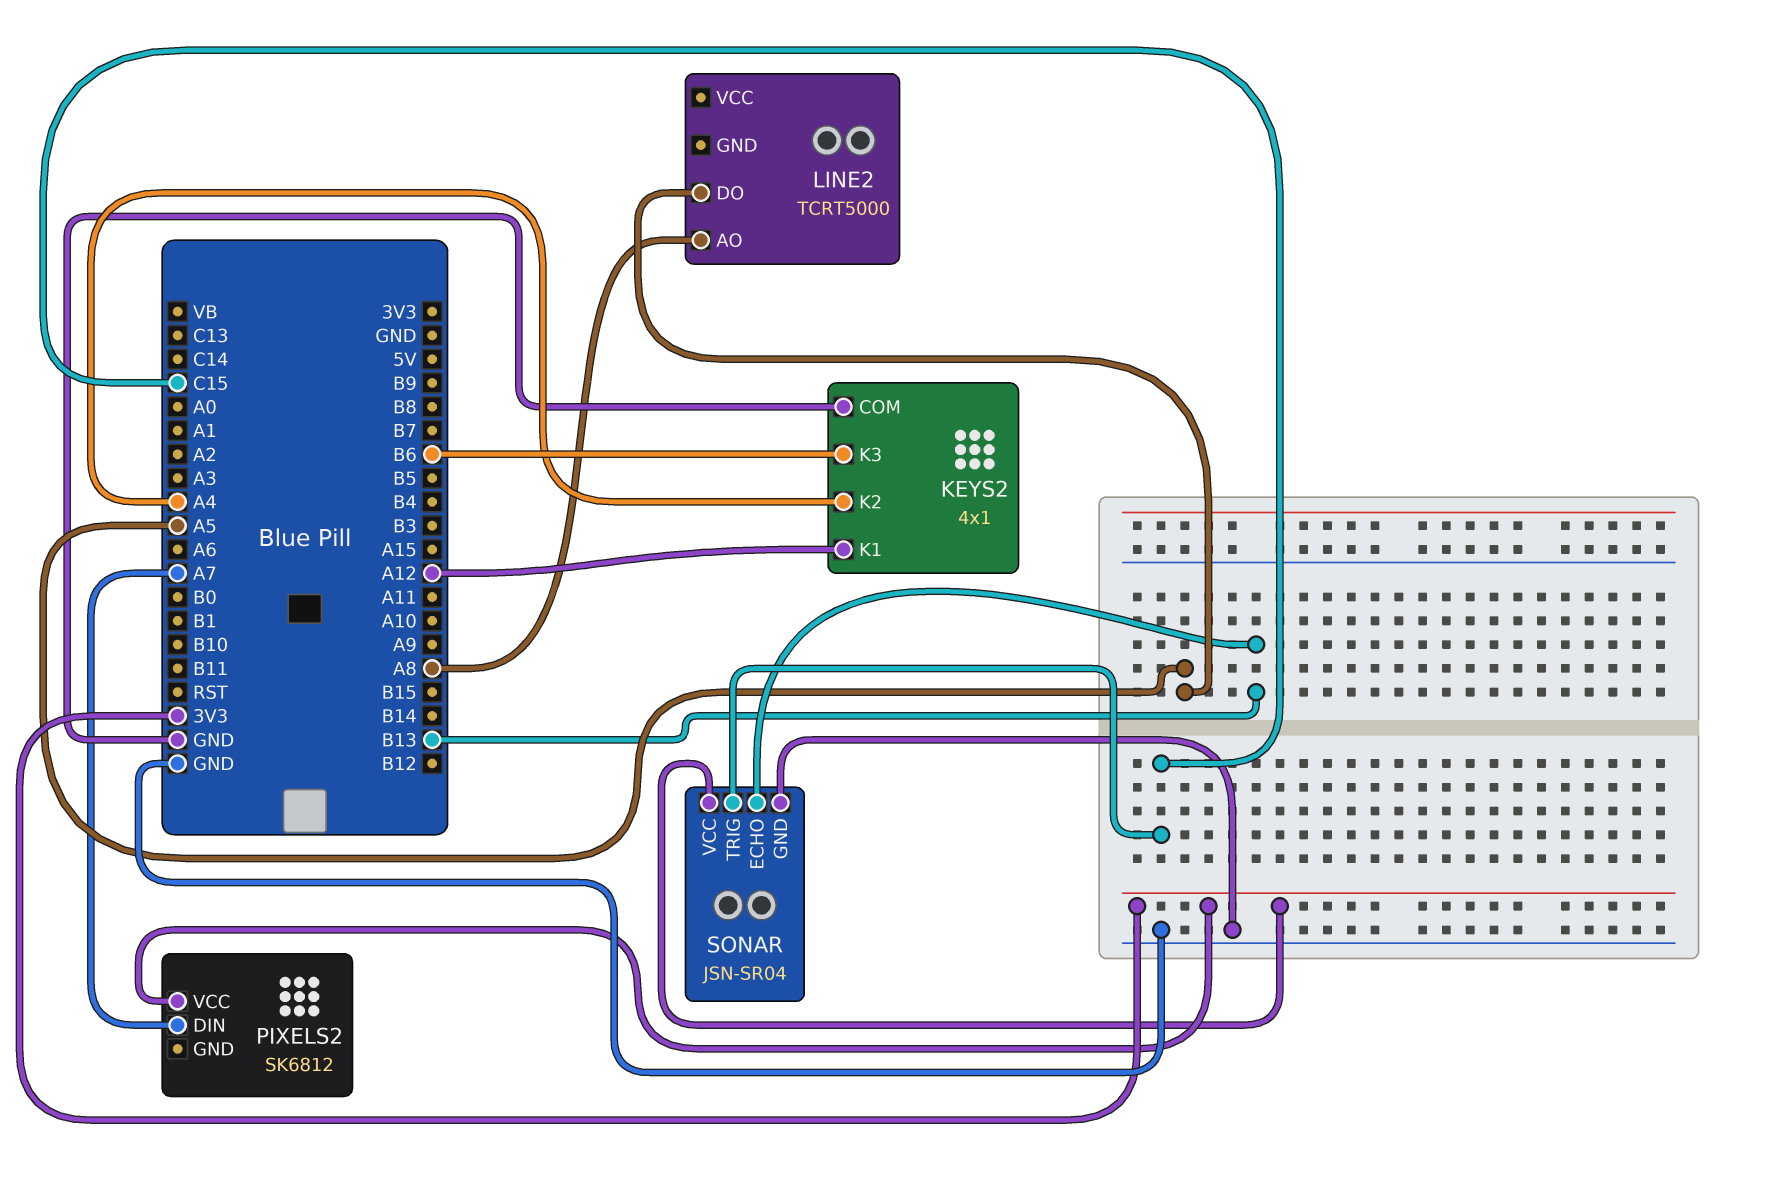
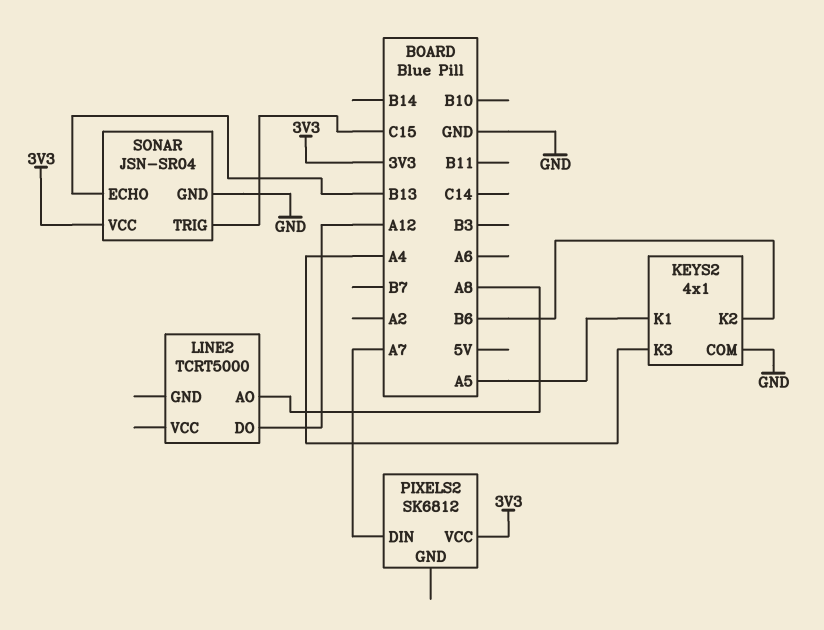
KEYS2 pin K1: A12 -> A5
KEYS2 pin K2: A4 -> B6
KEYS2 pin K3: B6 -> A4
LINE2 pin DO: A5 -> A12

